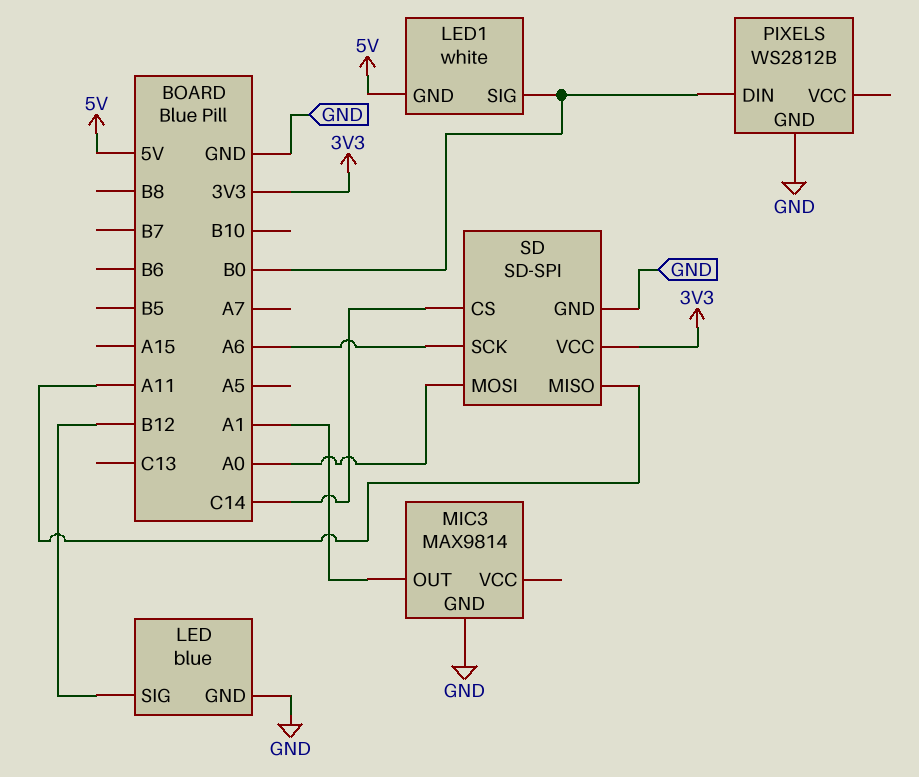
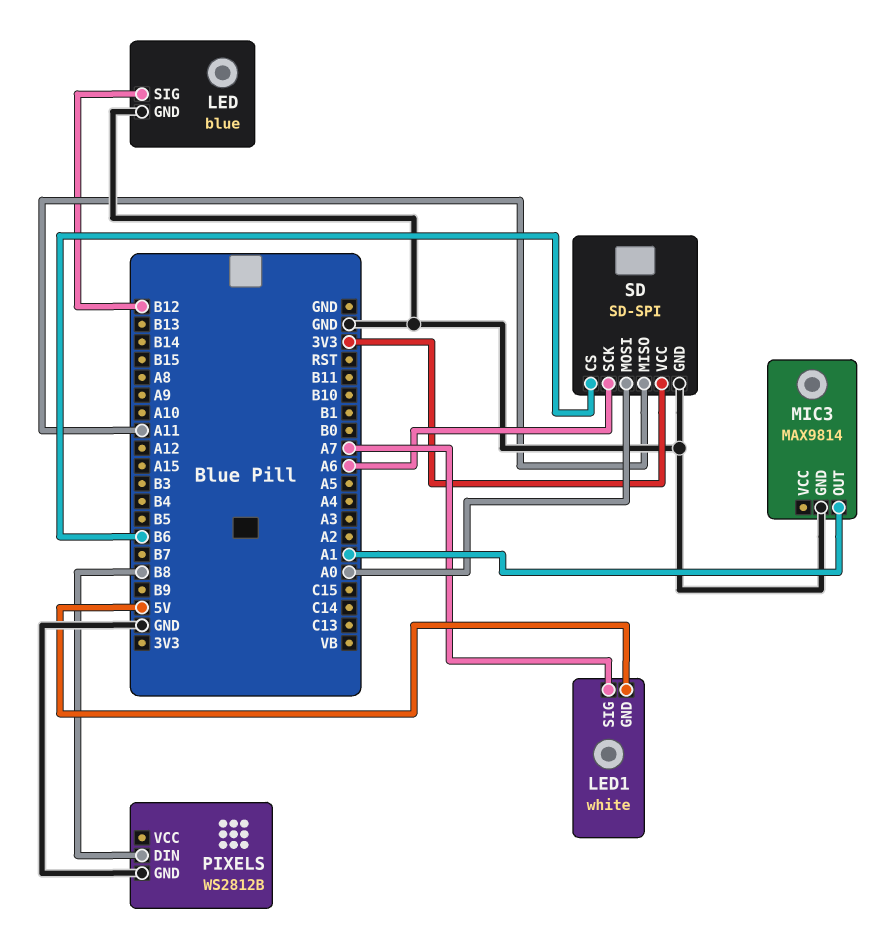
LED1 pin SIG: B0 -> A7
PIXELS pin DIN: B0 -> B8
SD pin CS: C14 -> B6

